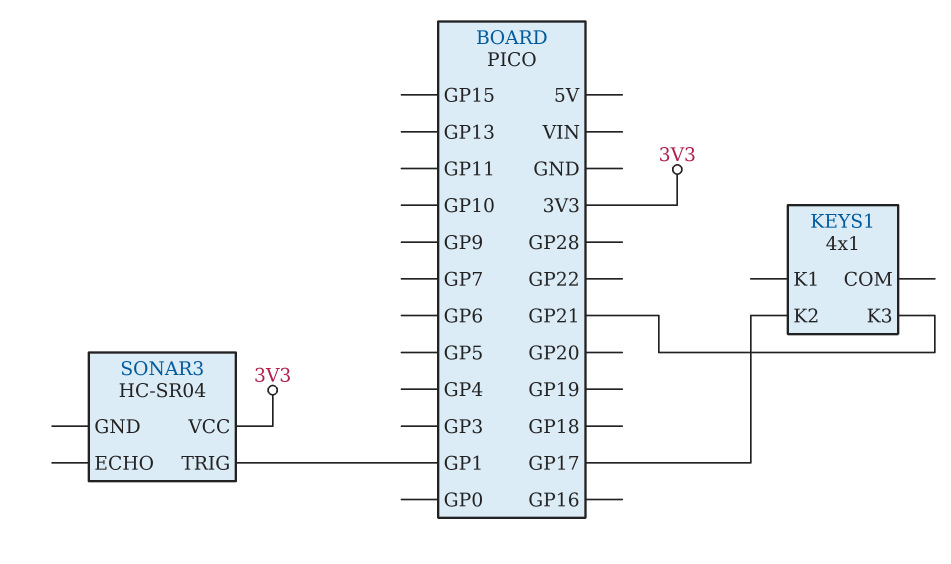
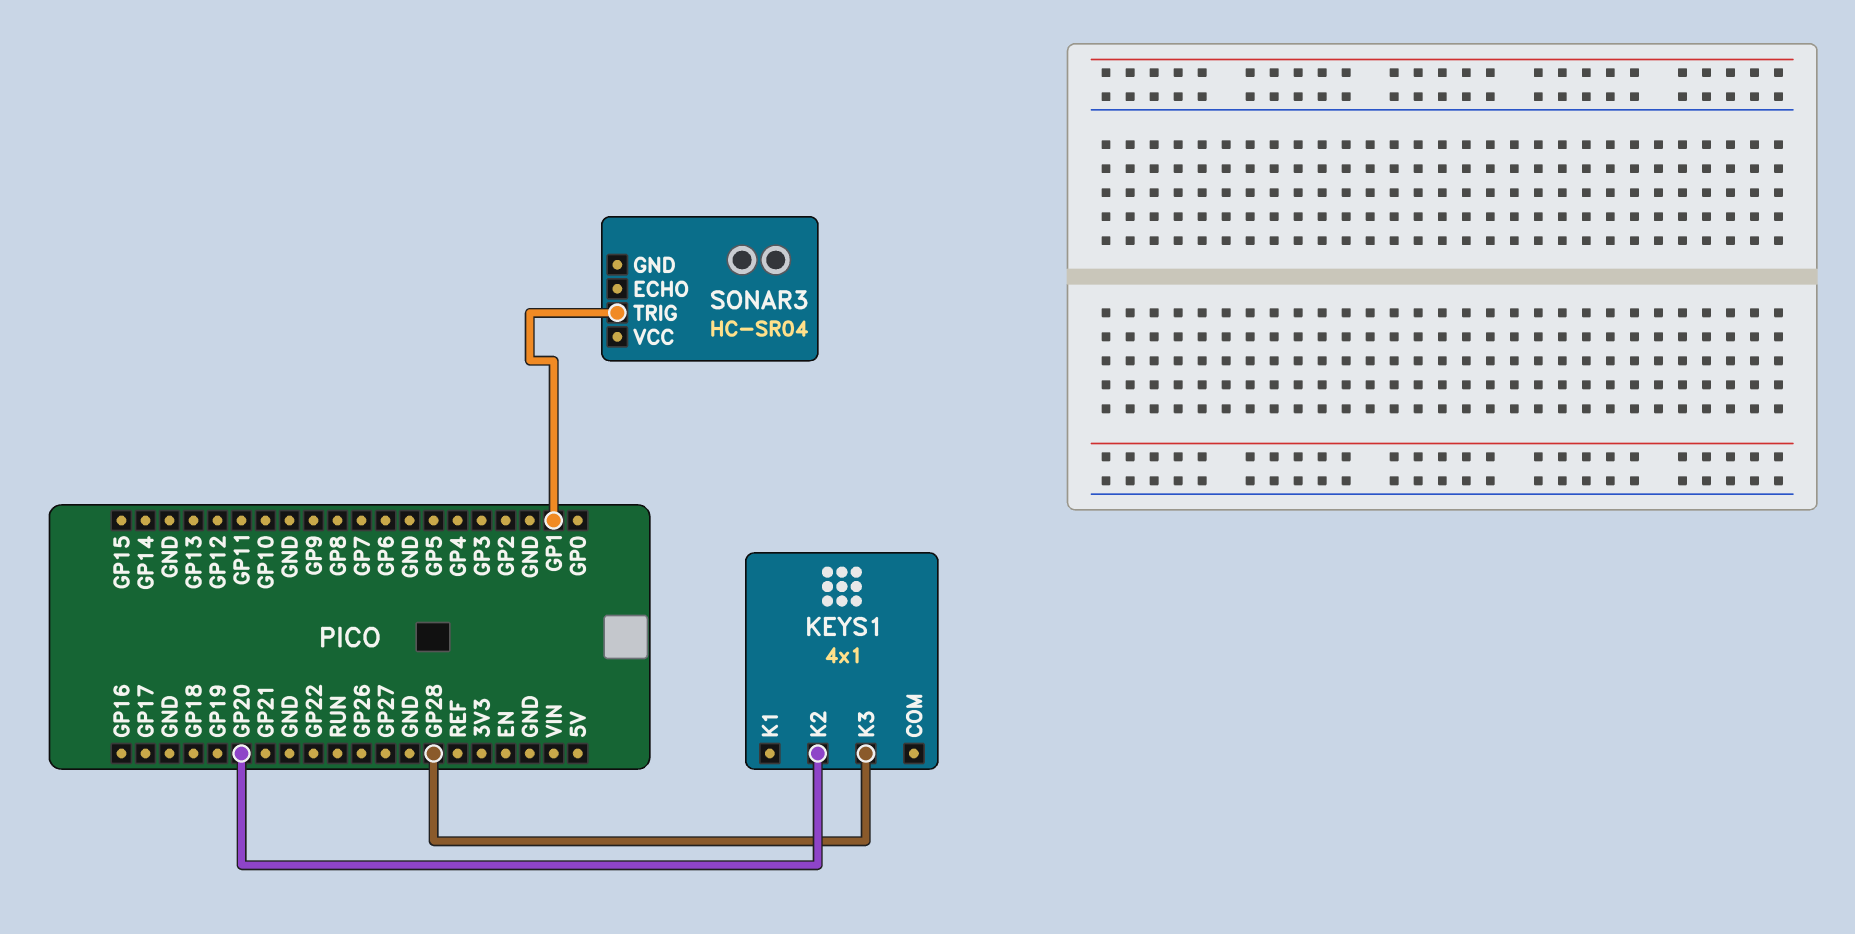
KEYS1 pin K2: GP17 -> GP20
KEYS1 pin K3: GP21 -> GP28
SONAR3 pin VCC: 3V3 -> none

